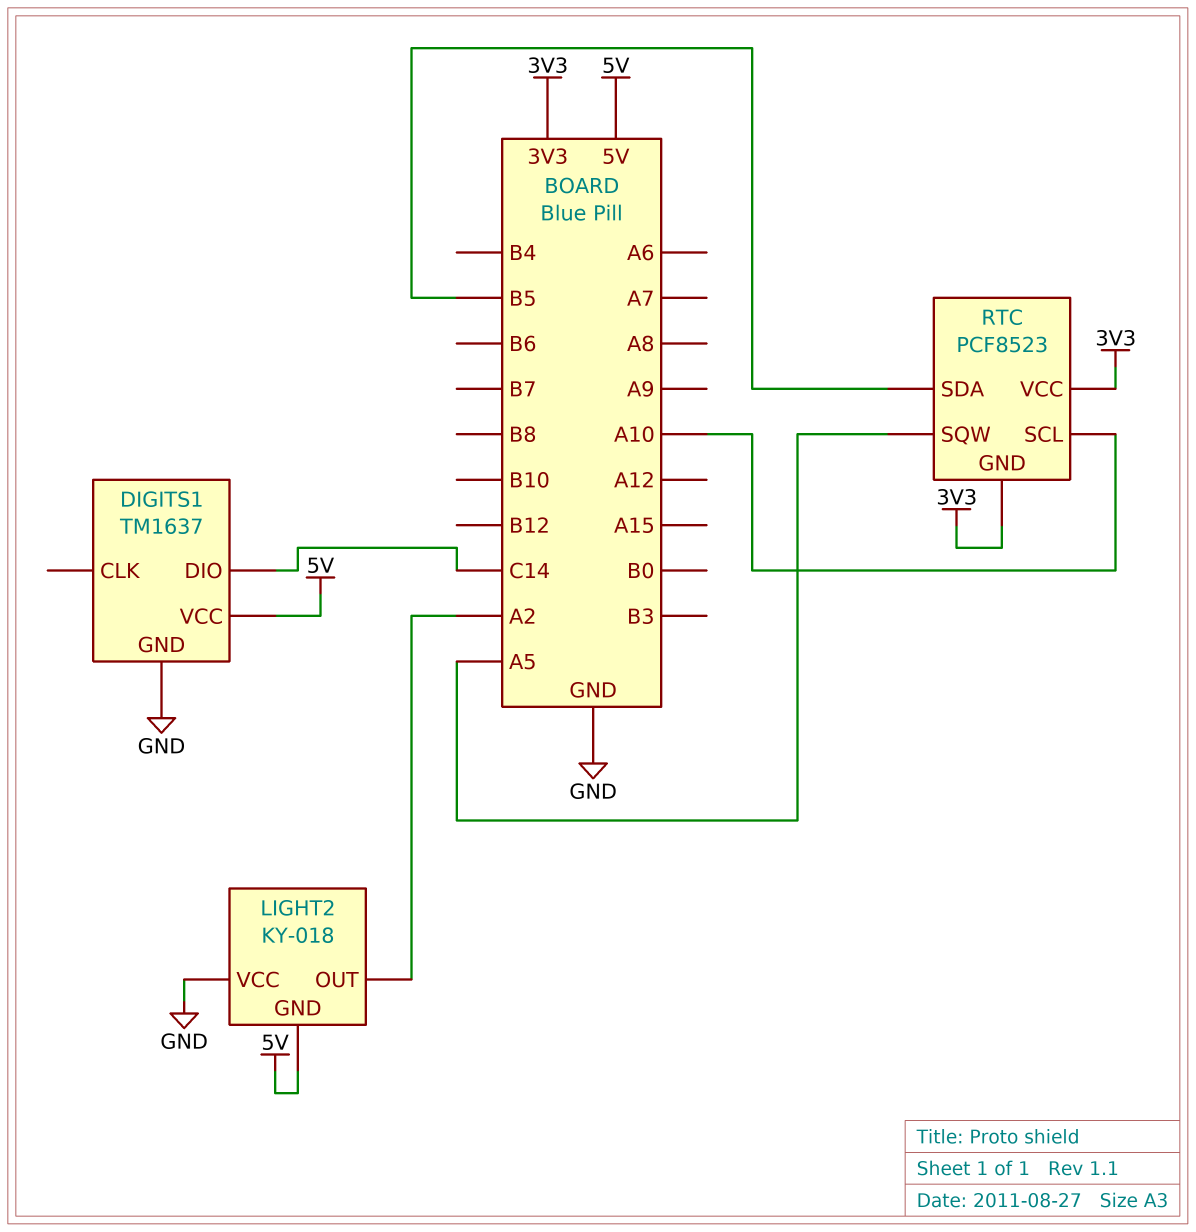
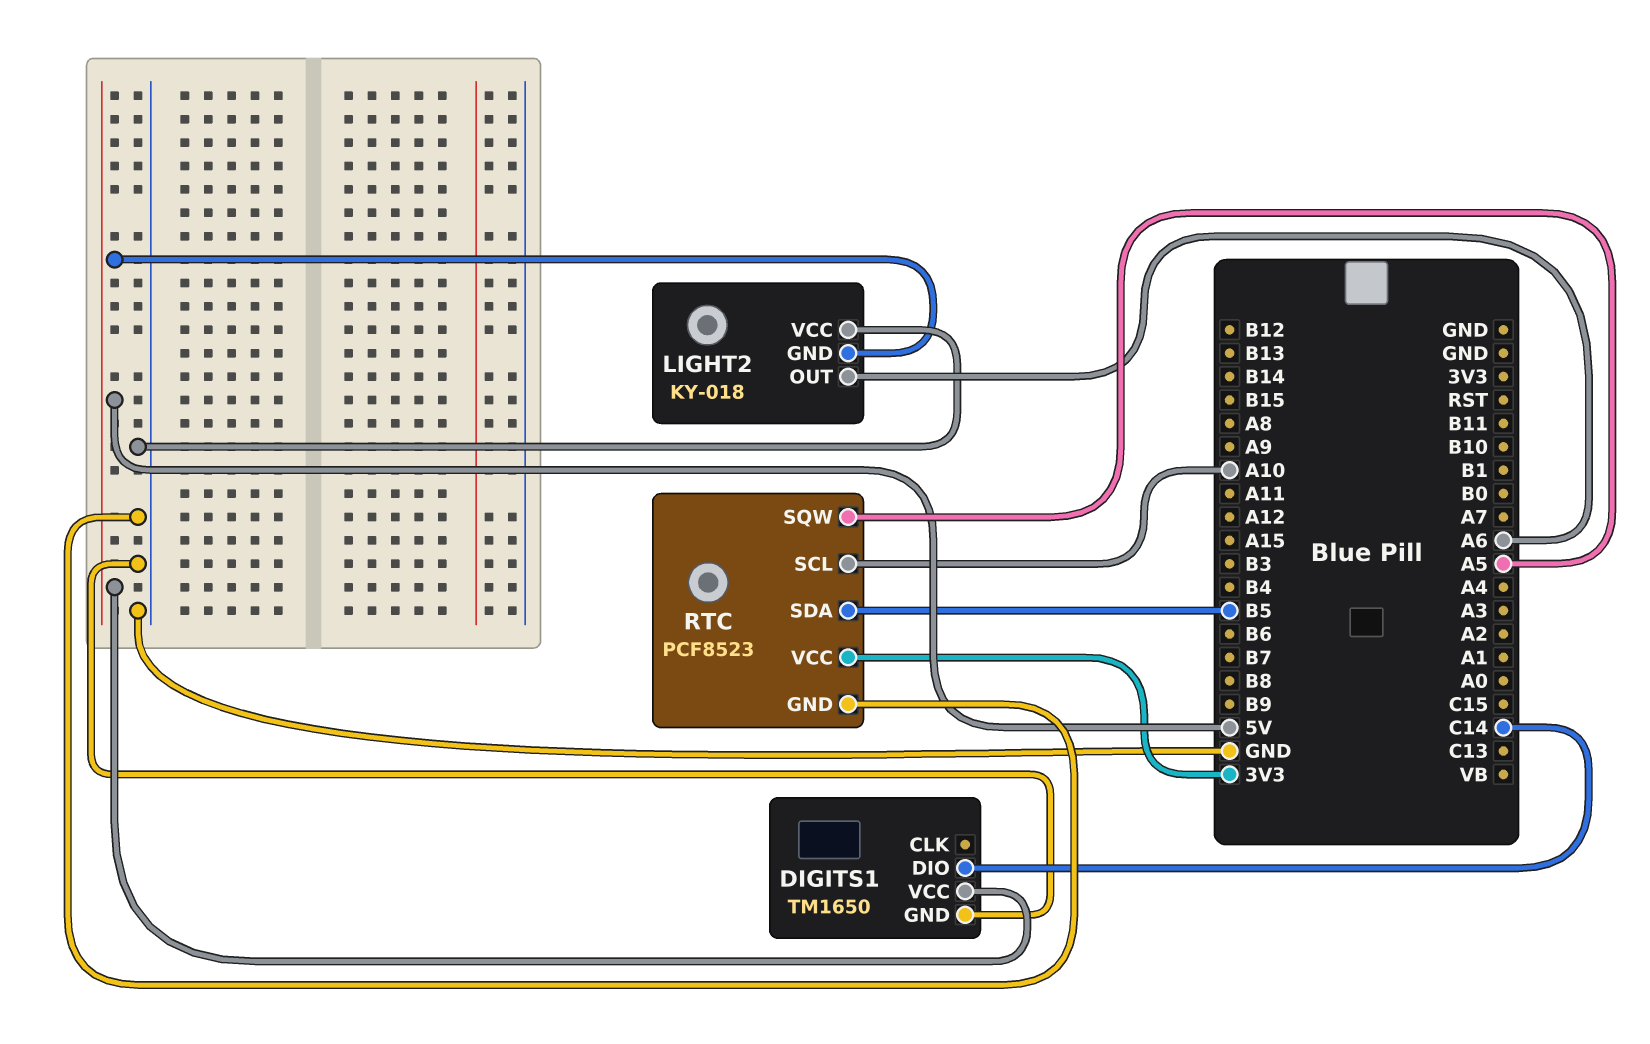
DIGITS1: TM1637 -> TM1650
LIGHT2 pin OUT: A2 -> A6
RTC pin GND: 3V3 -> GND

